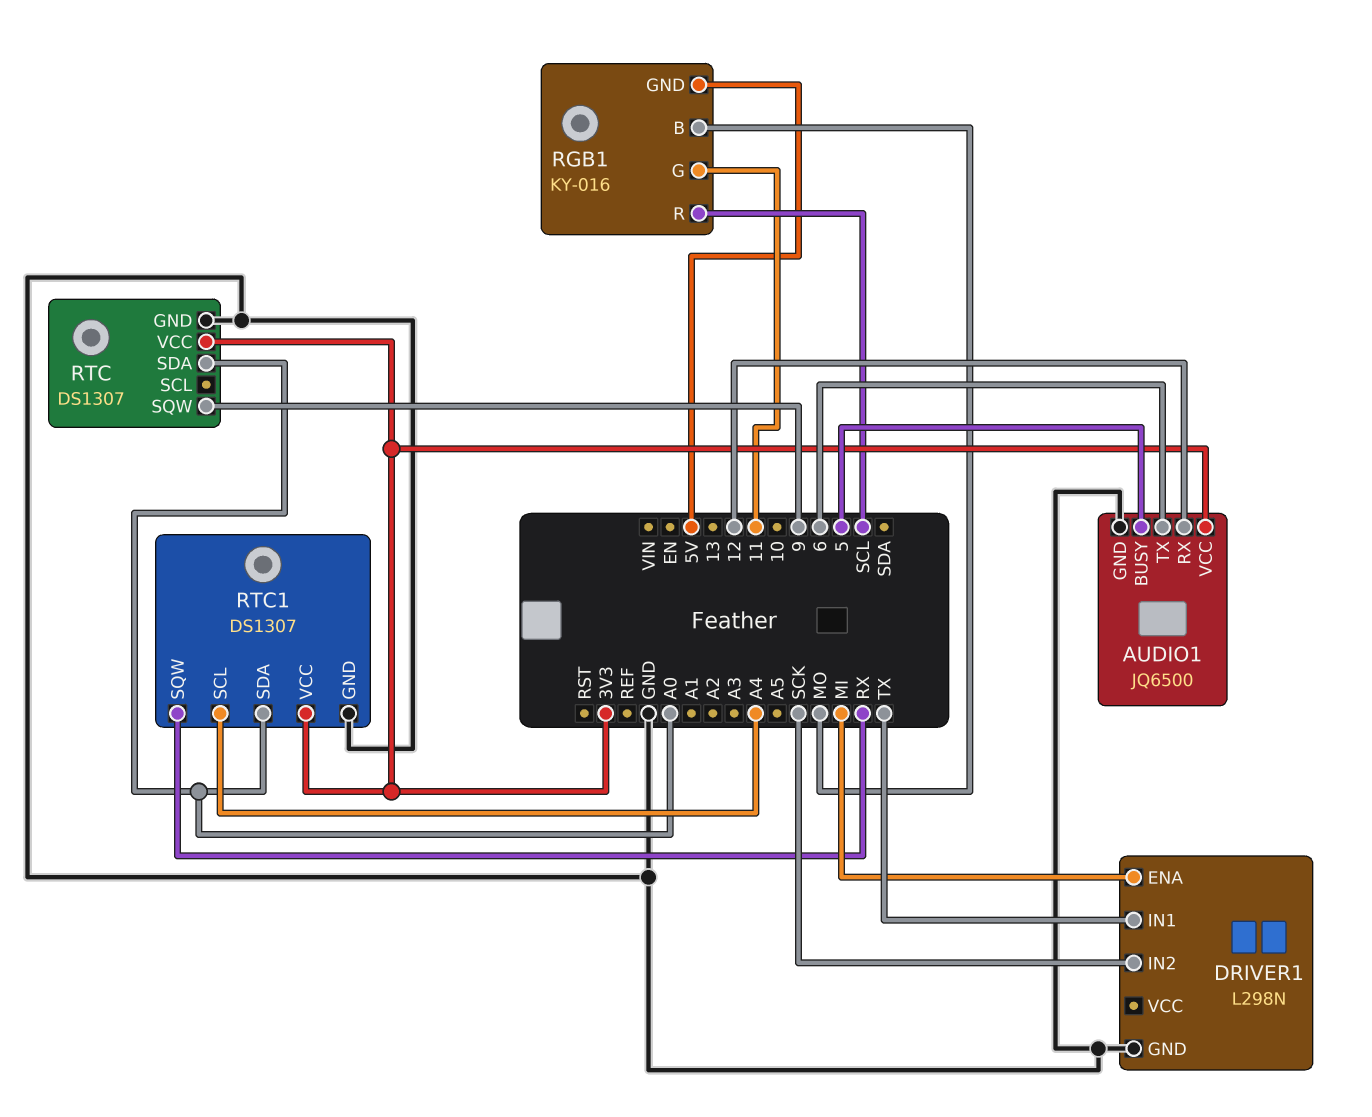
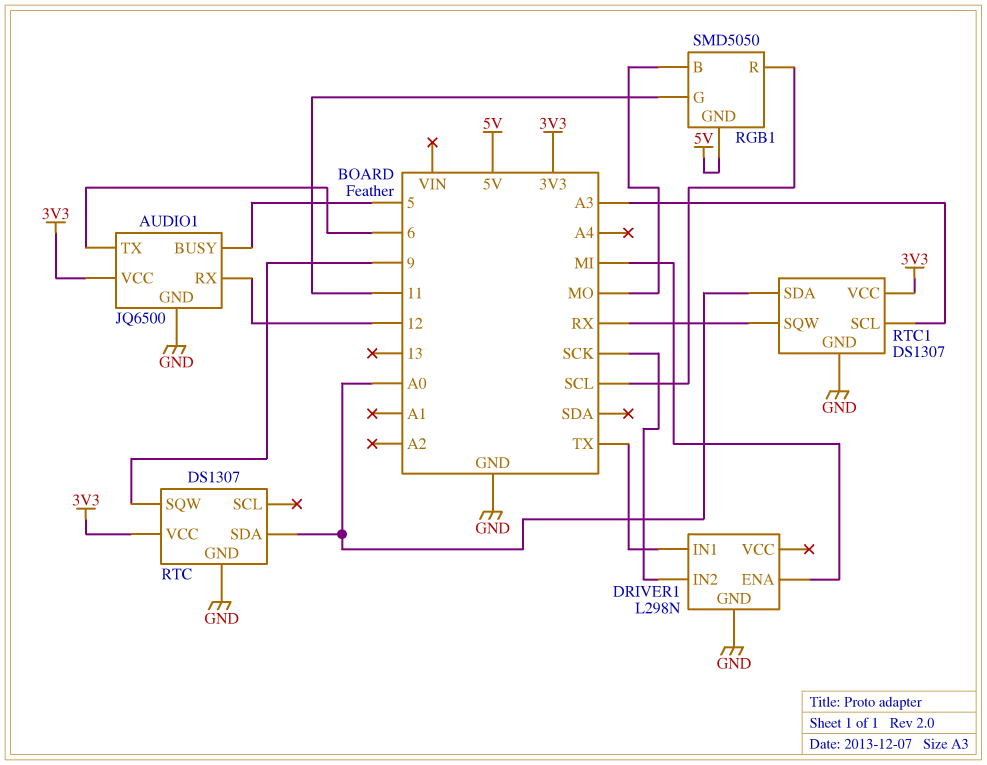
RGB1: KY-016 -> SMD5050
RTC1 pin SCL: A4 -> A3

